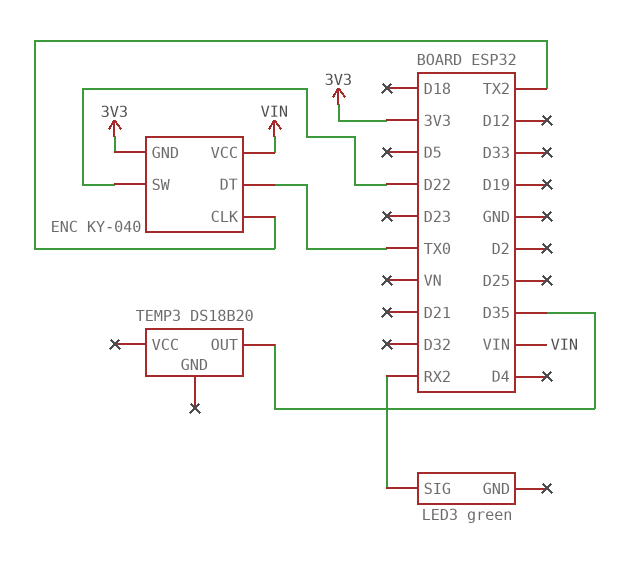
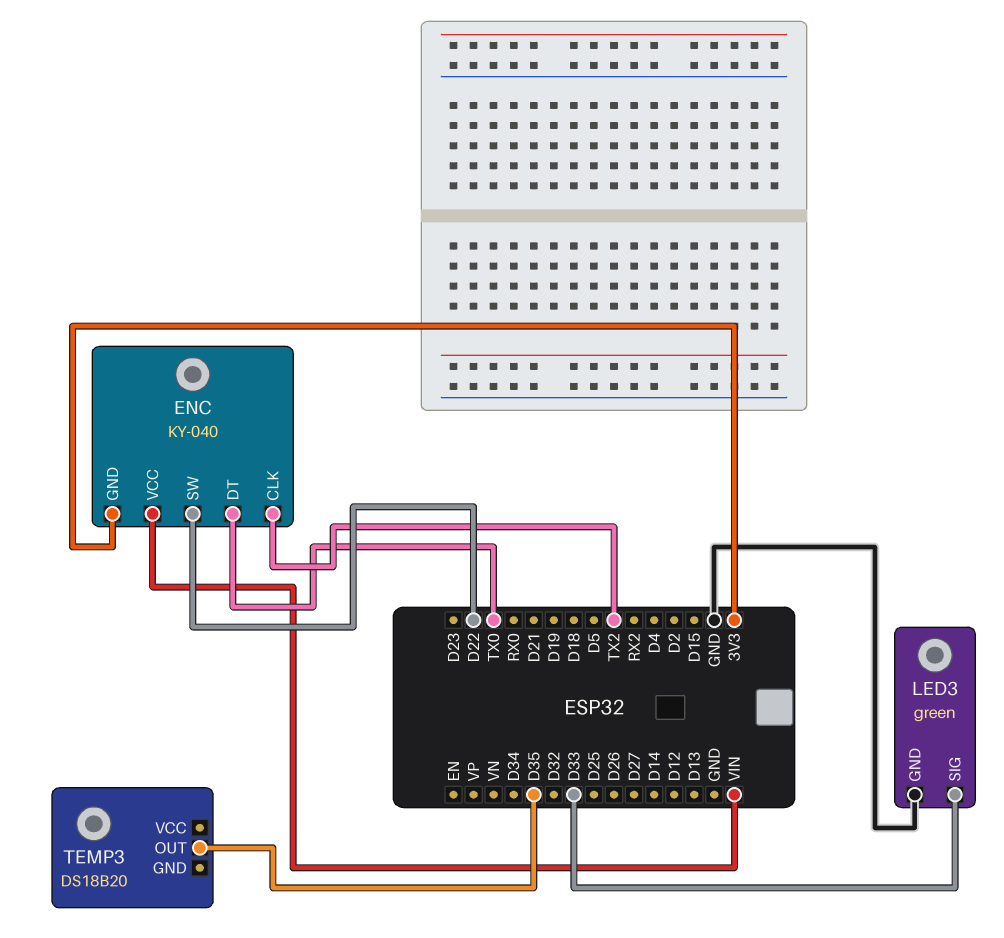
LED3 pin GND: none -> GND
LED3 pin SIG: RX2 -> D33

